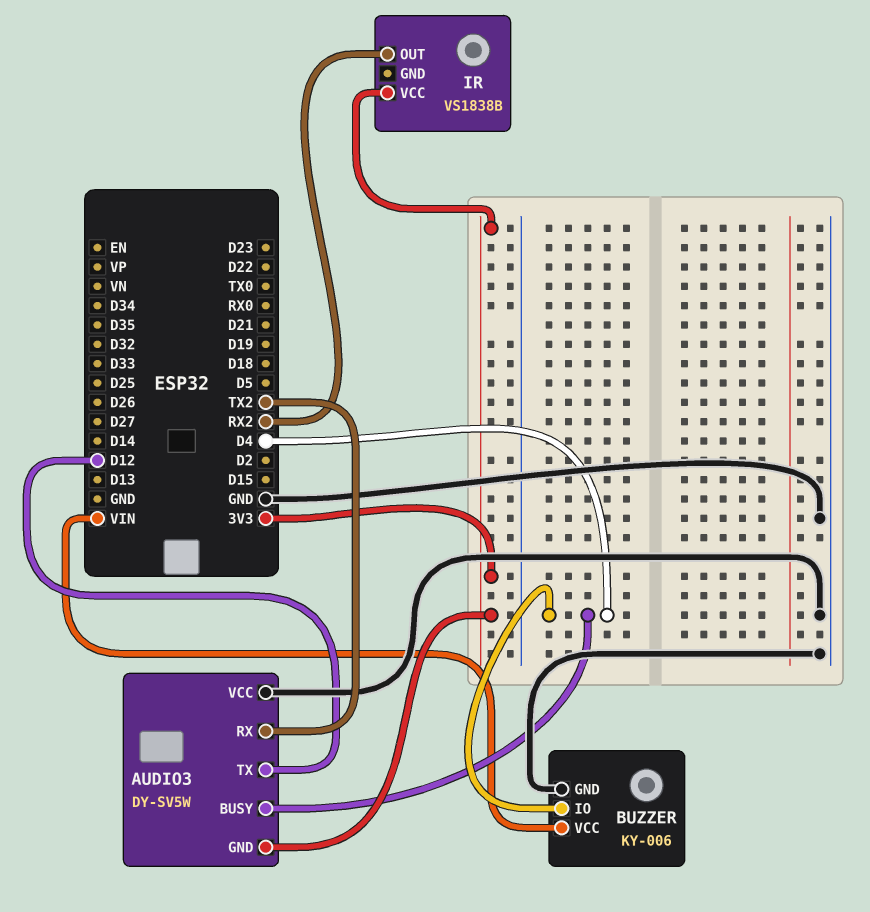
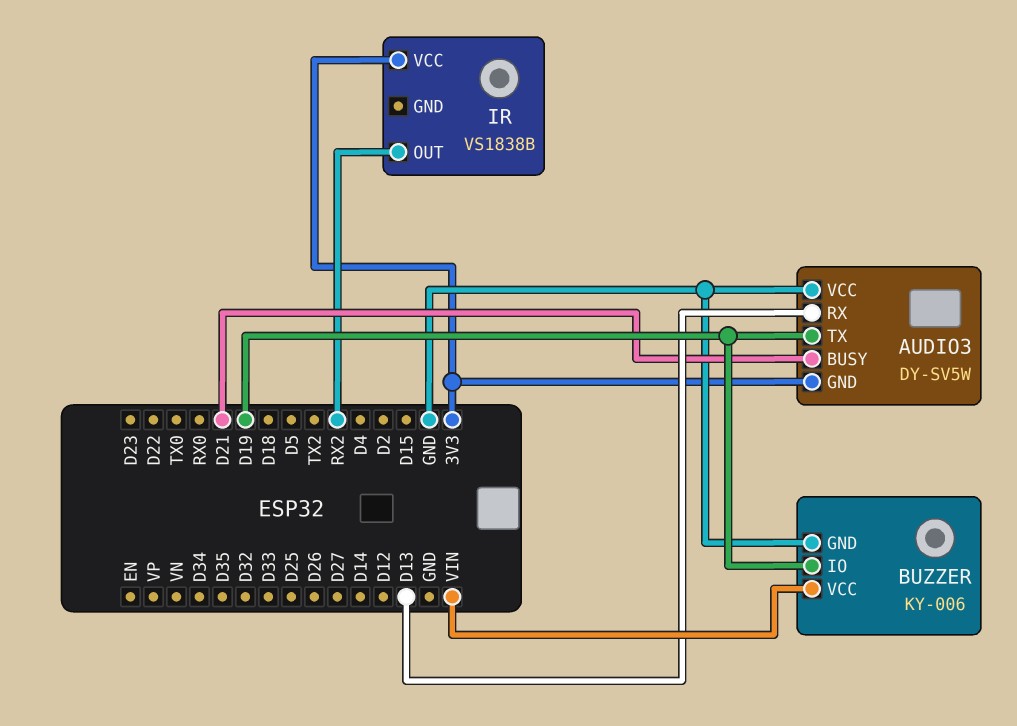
AUDIO3 pin BUSY: D4 -> D21
AUDIO3 pin RX: TX2 -> D13
AUDIO3 pin TX: D12 -> D19
BUZZER pin IO: D4 -> D19

